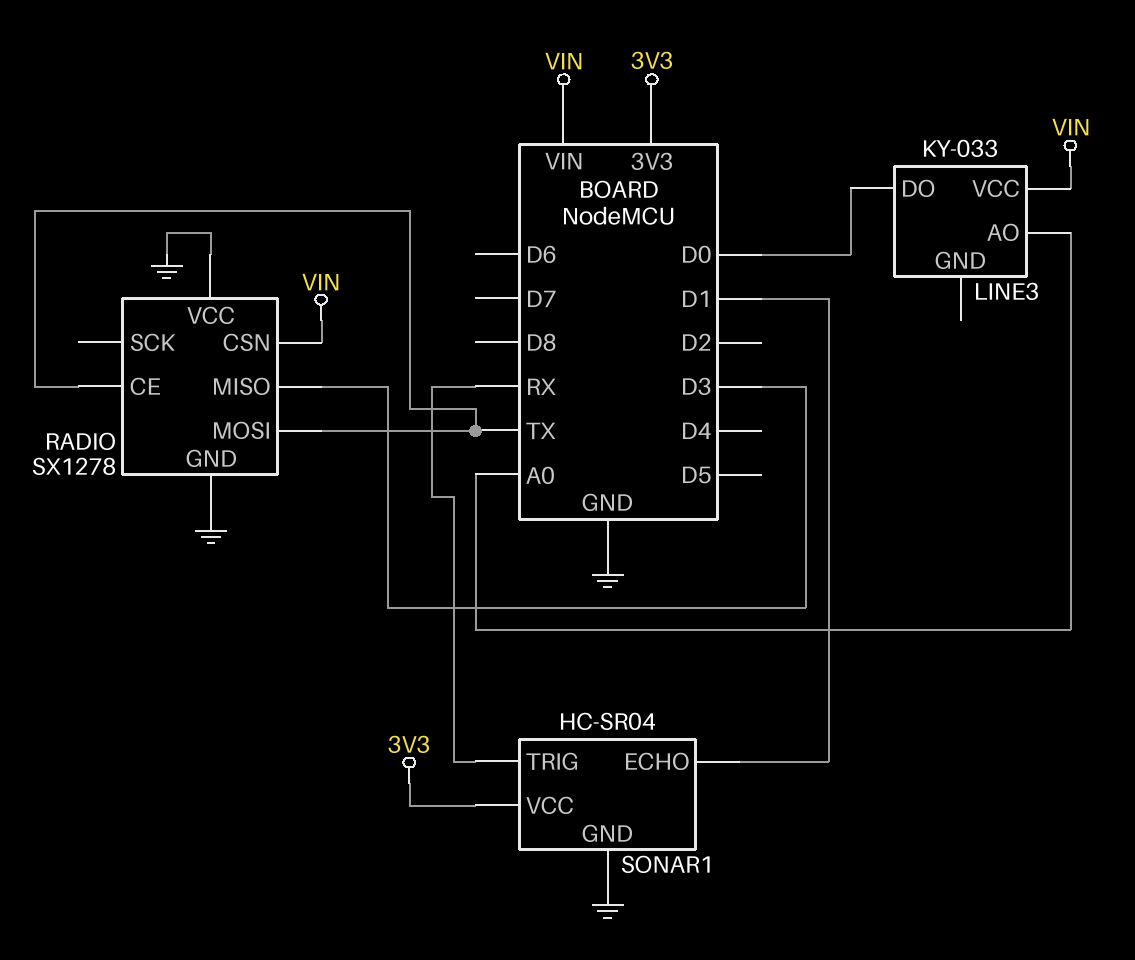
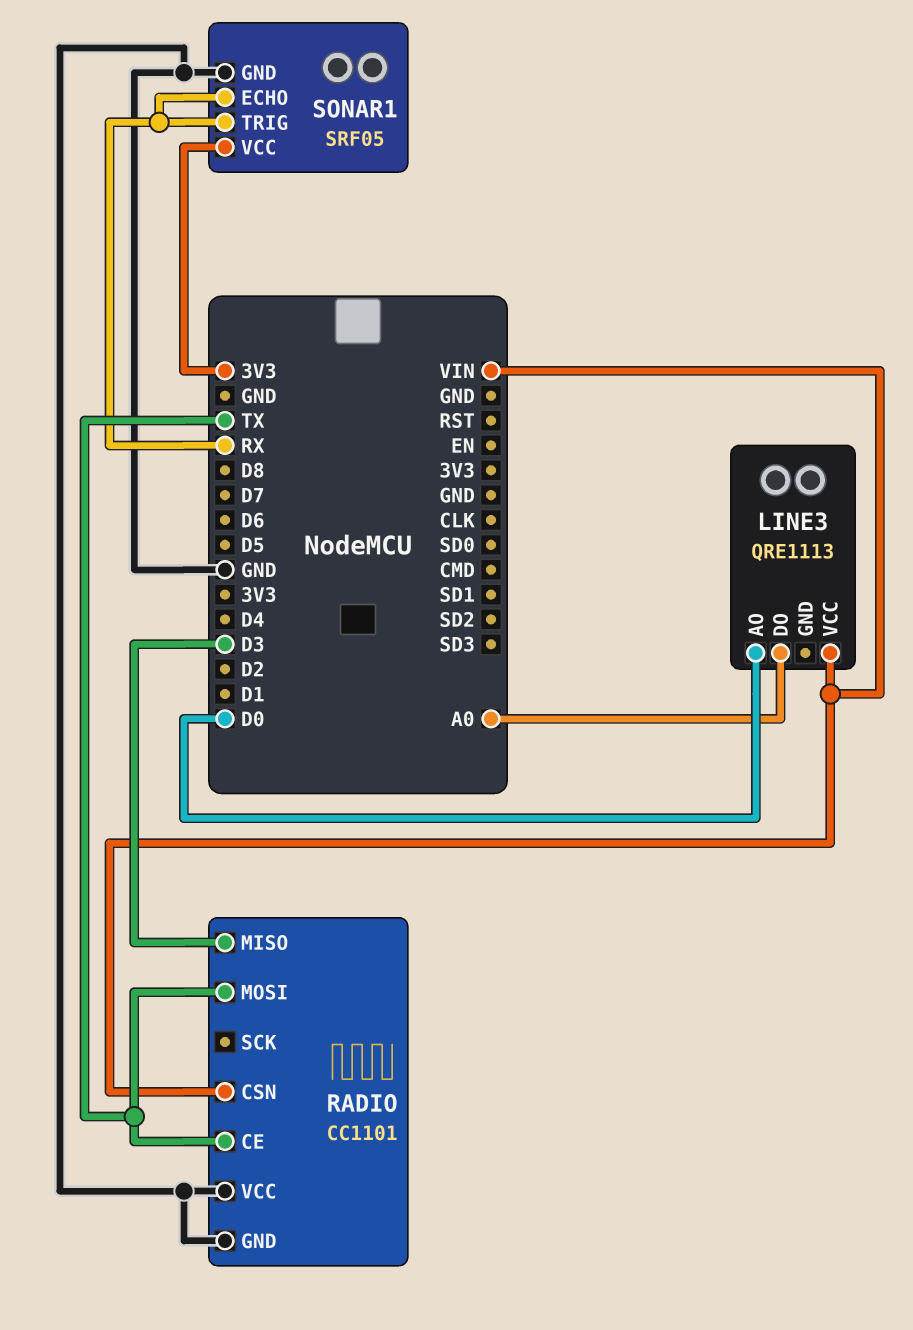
LINE3: KY-033 -> QRE1113
LINE3 pin AO: A0 -> D0
LINE3 pin DO: D0 -> A0
RADIO: SX1278 -> CC1101
SONAR1: HC-SR04 -> SRF05
SONAR1 pin ECHO: D1 -> RX

